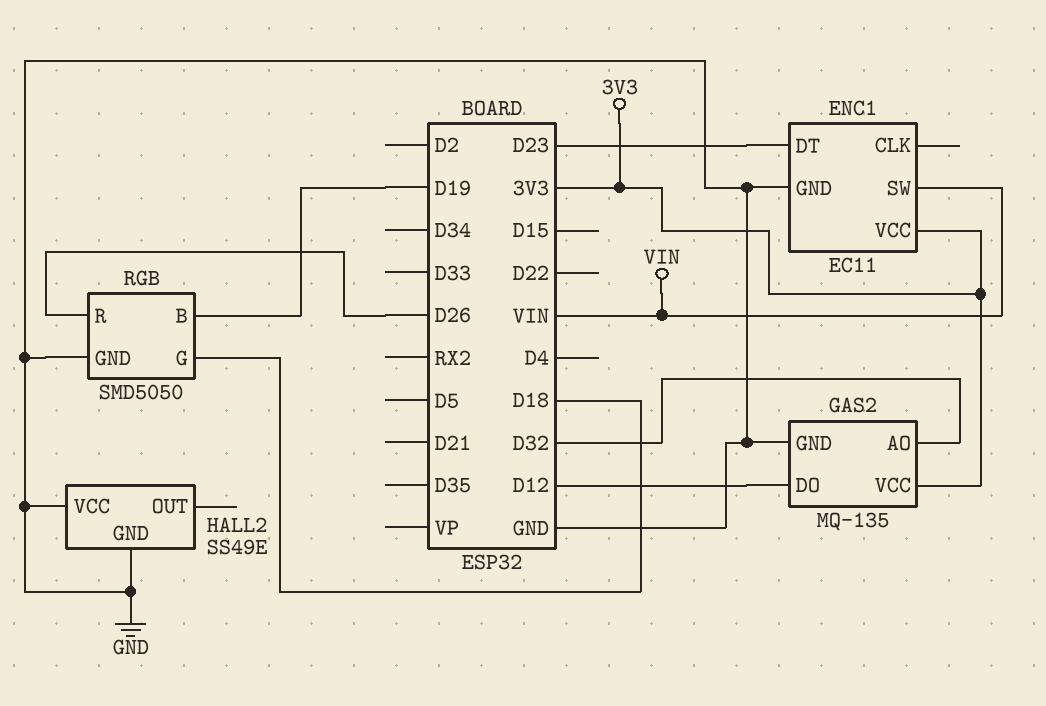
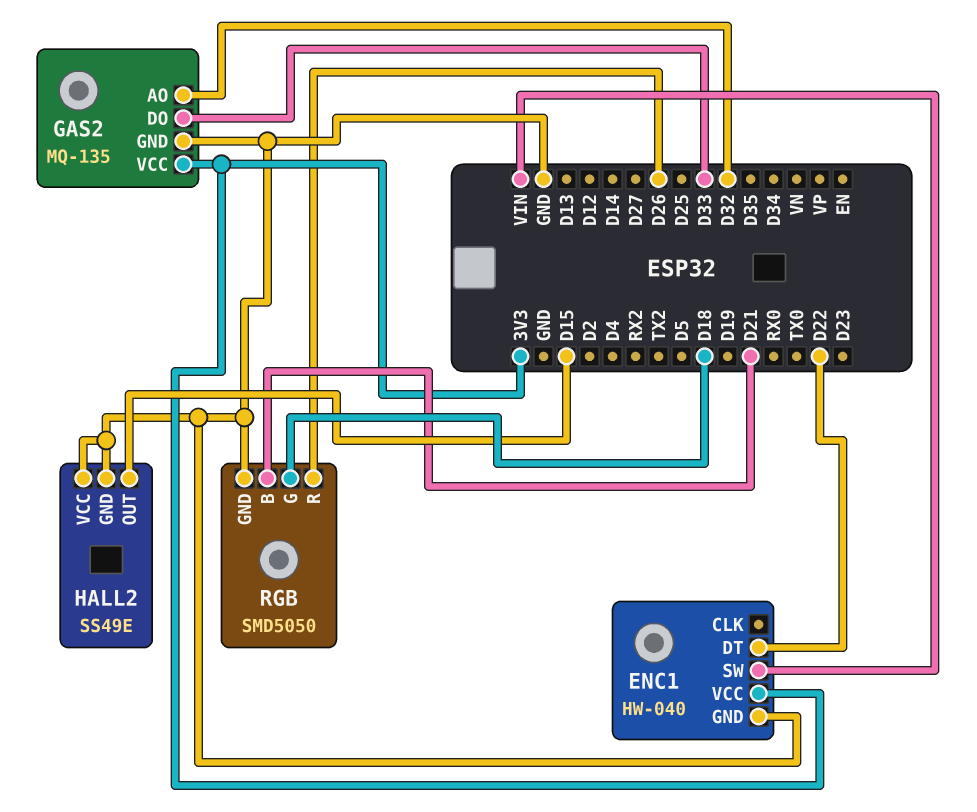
ENC1: EC11 -> HW-040
ENC1 pin DT: D23 -> D22
GAS2 pin DO: D12 -> D33
HALL2 pin OUT: none -> D15
RGB pin B: D19 -> D21

